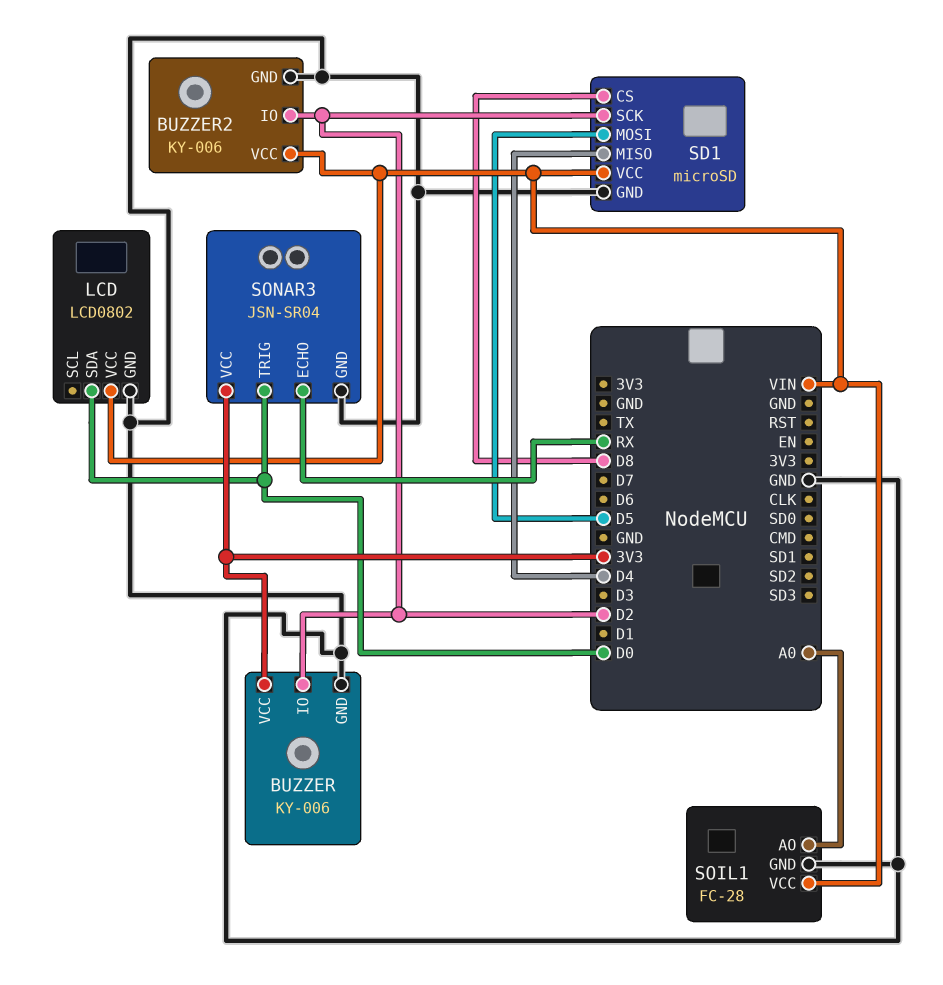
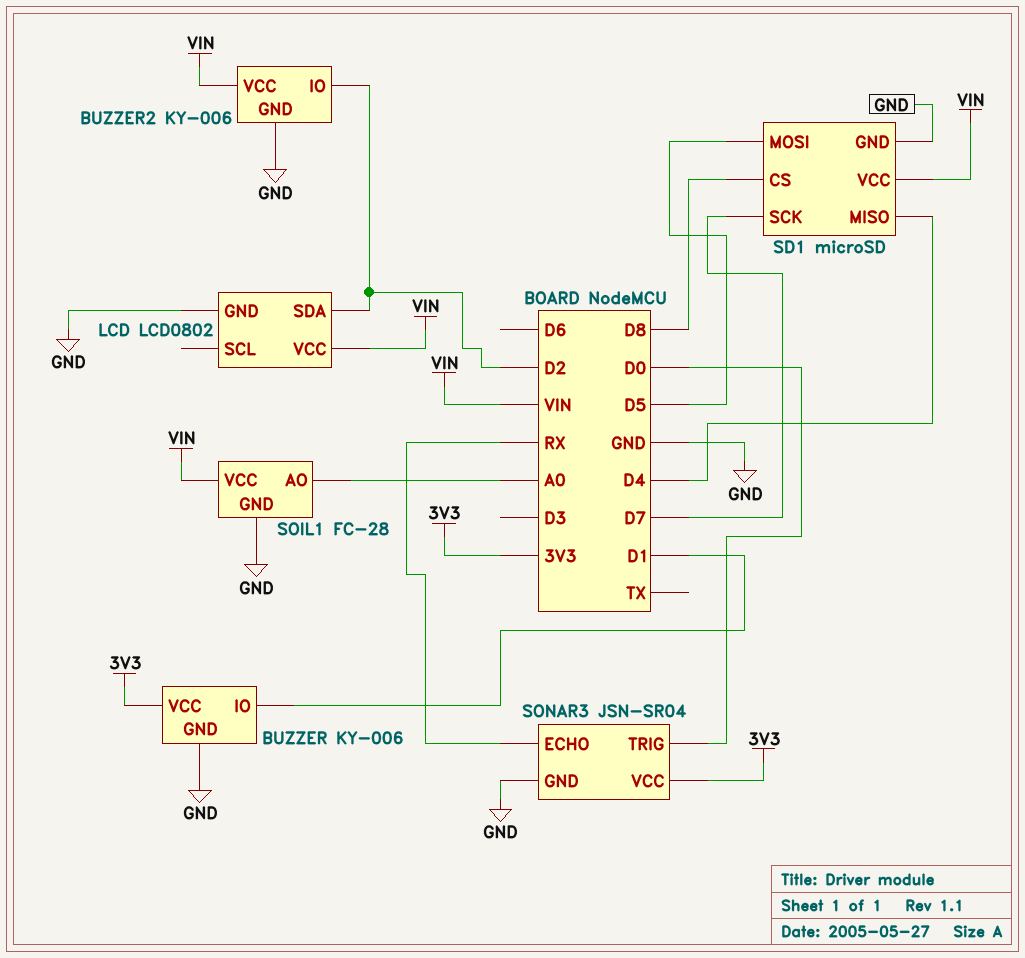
BUZZER pin IO: D2 -> D1
LCD pin SDA: D0 -> D2
SD1 pin SCK: D2 -> D7

